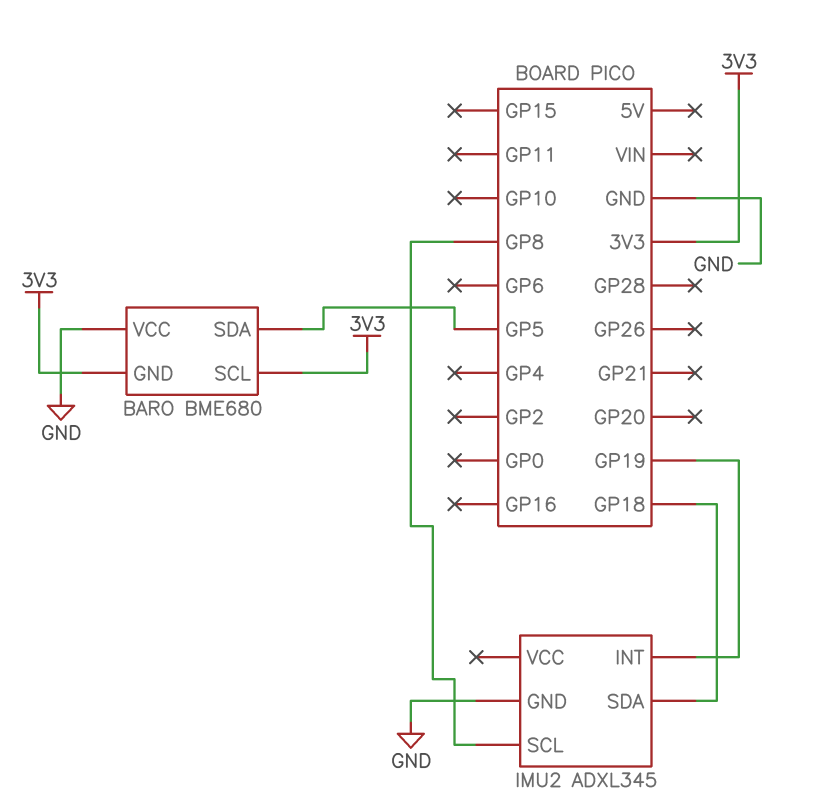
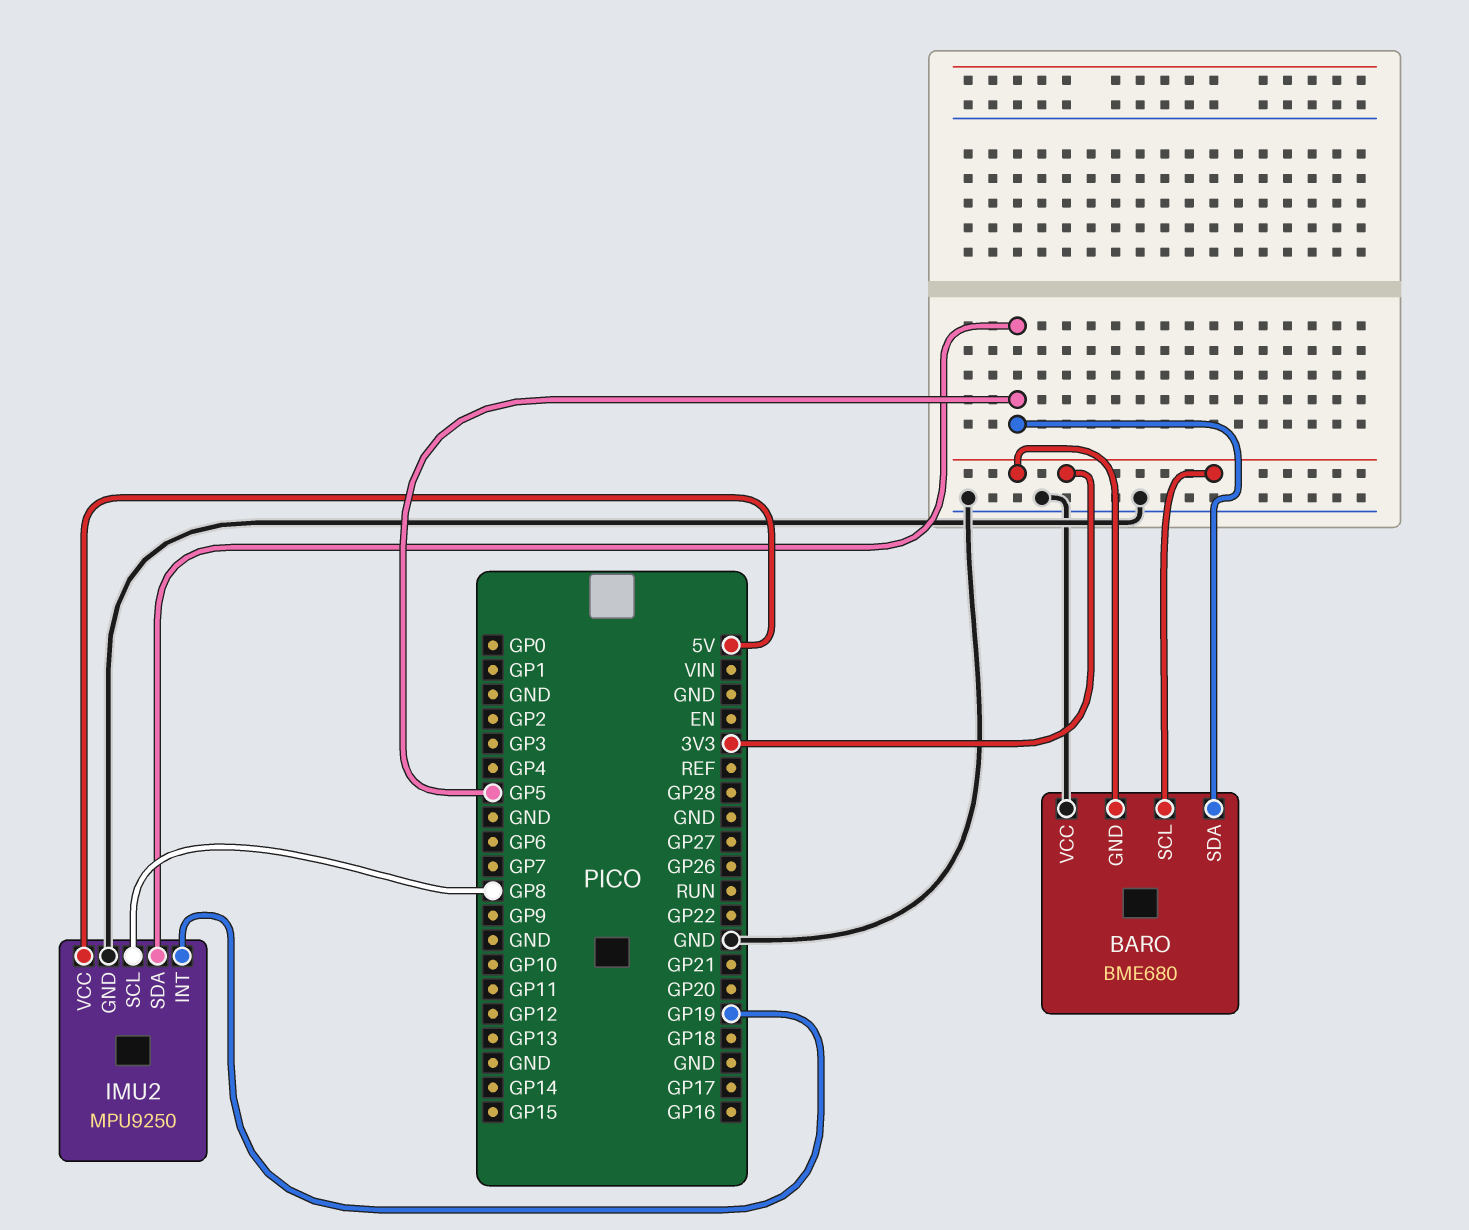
IMU2: ADXL345 -> MPU9250
IMU2 pin SDA: GP18 -> GP5
IMU2 pin VCC: none -> 5V

